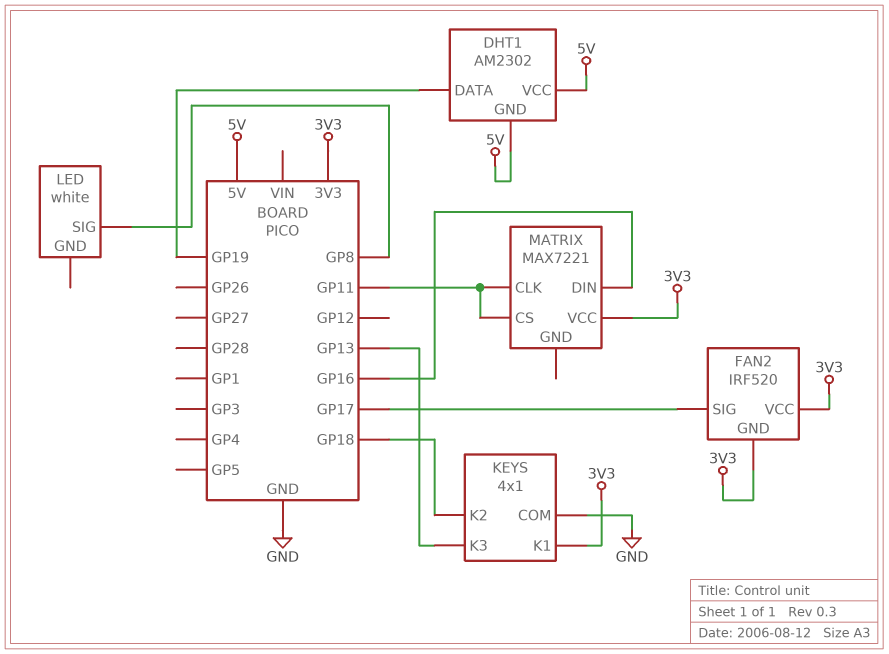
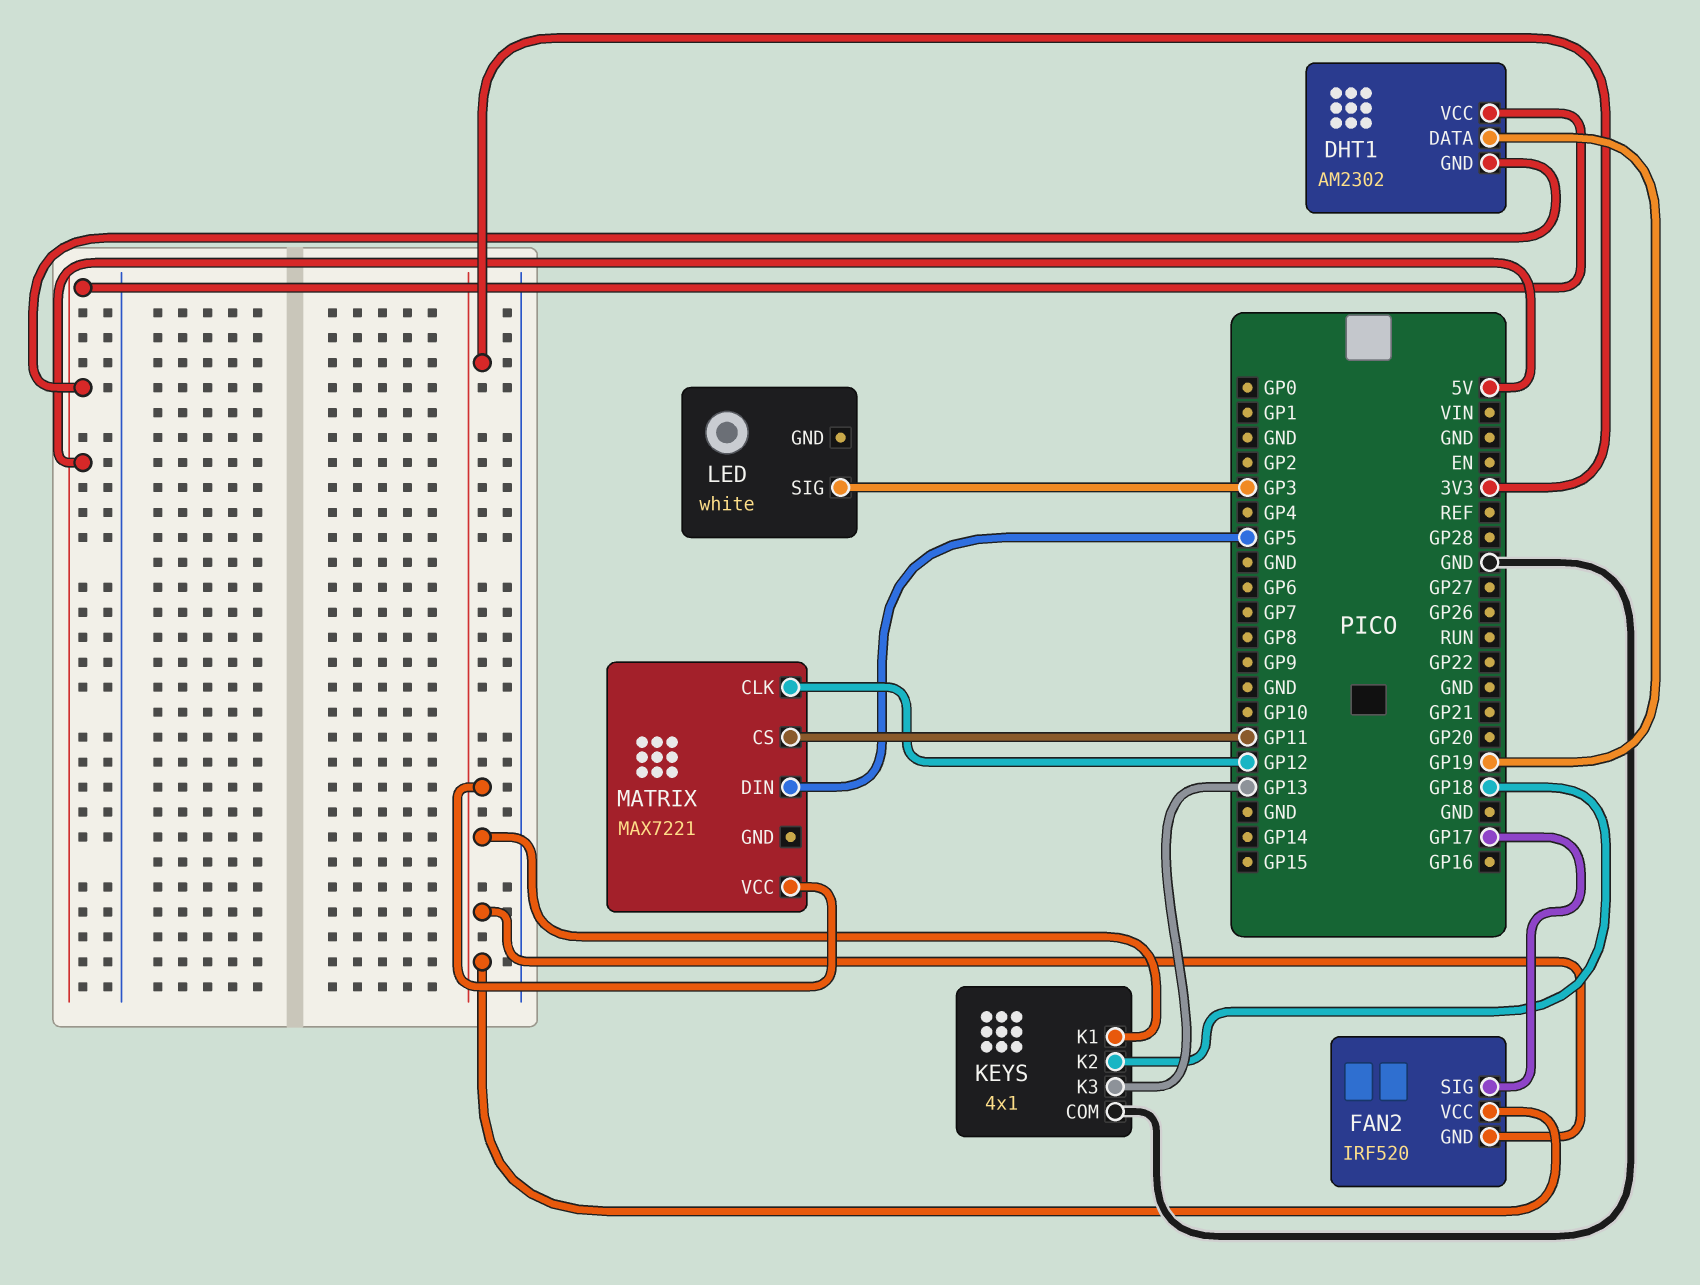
LED pin SIG: GP8 -> GP3
MATRIX pin CLK: GP11 -> GP12
MATRIX pin DIN: GP16 -> GP5

